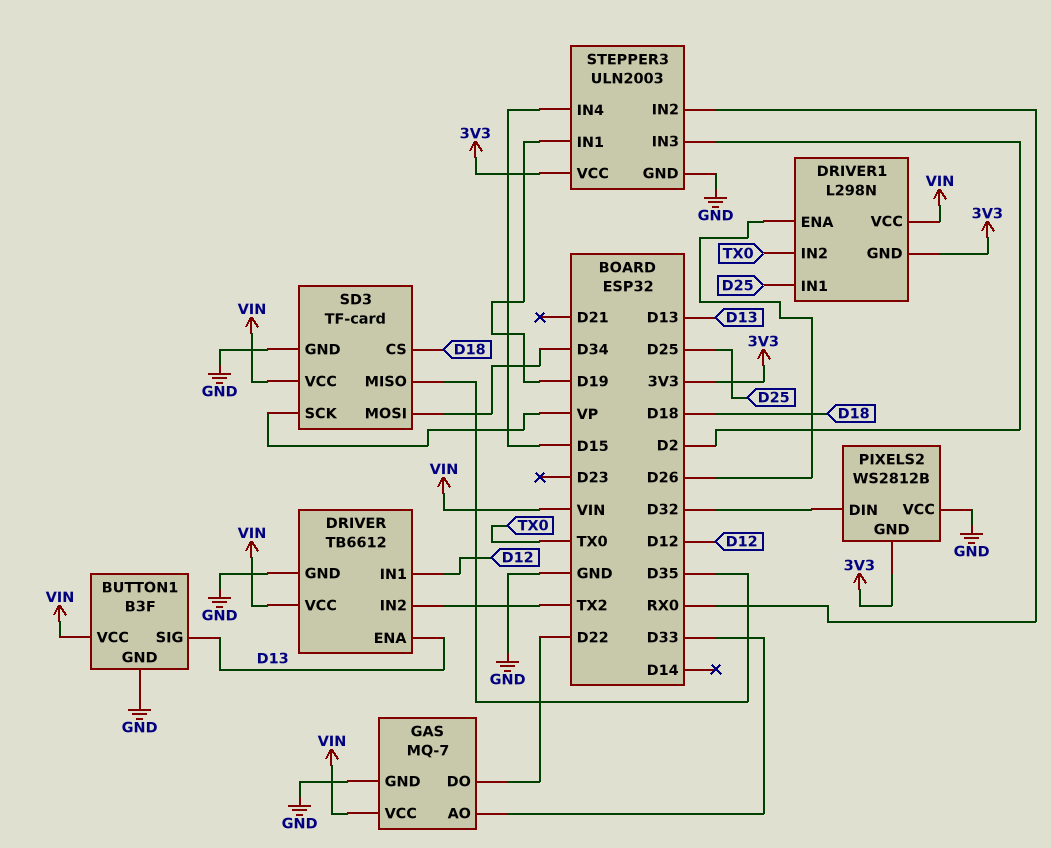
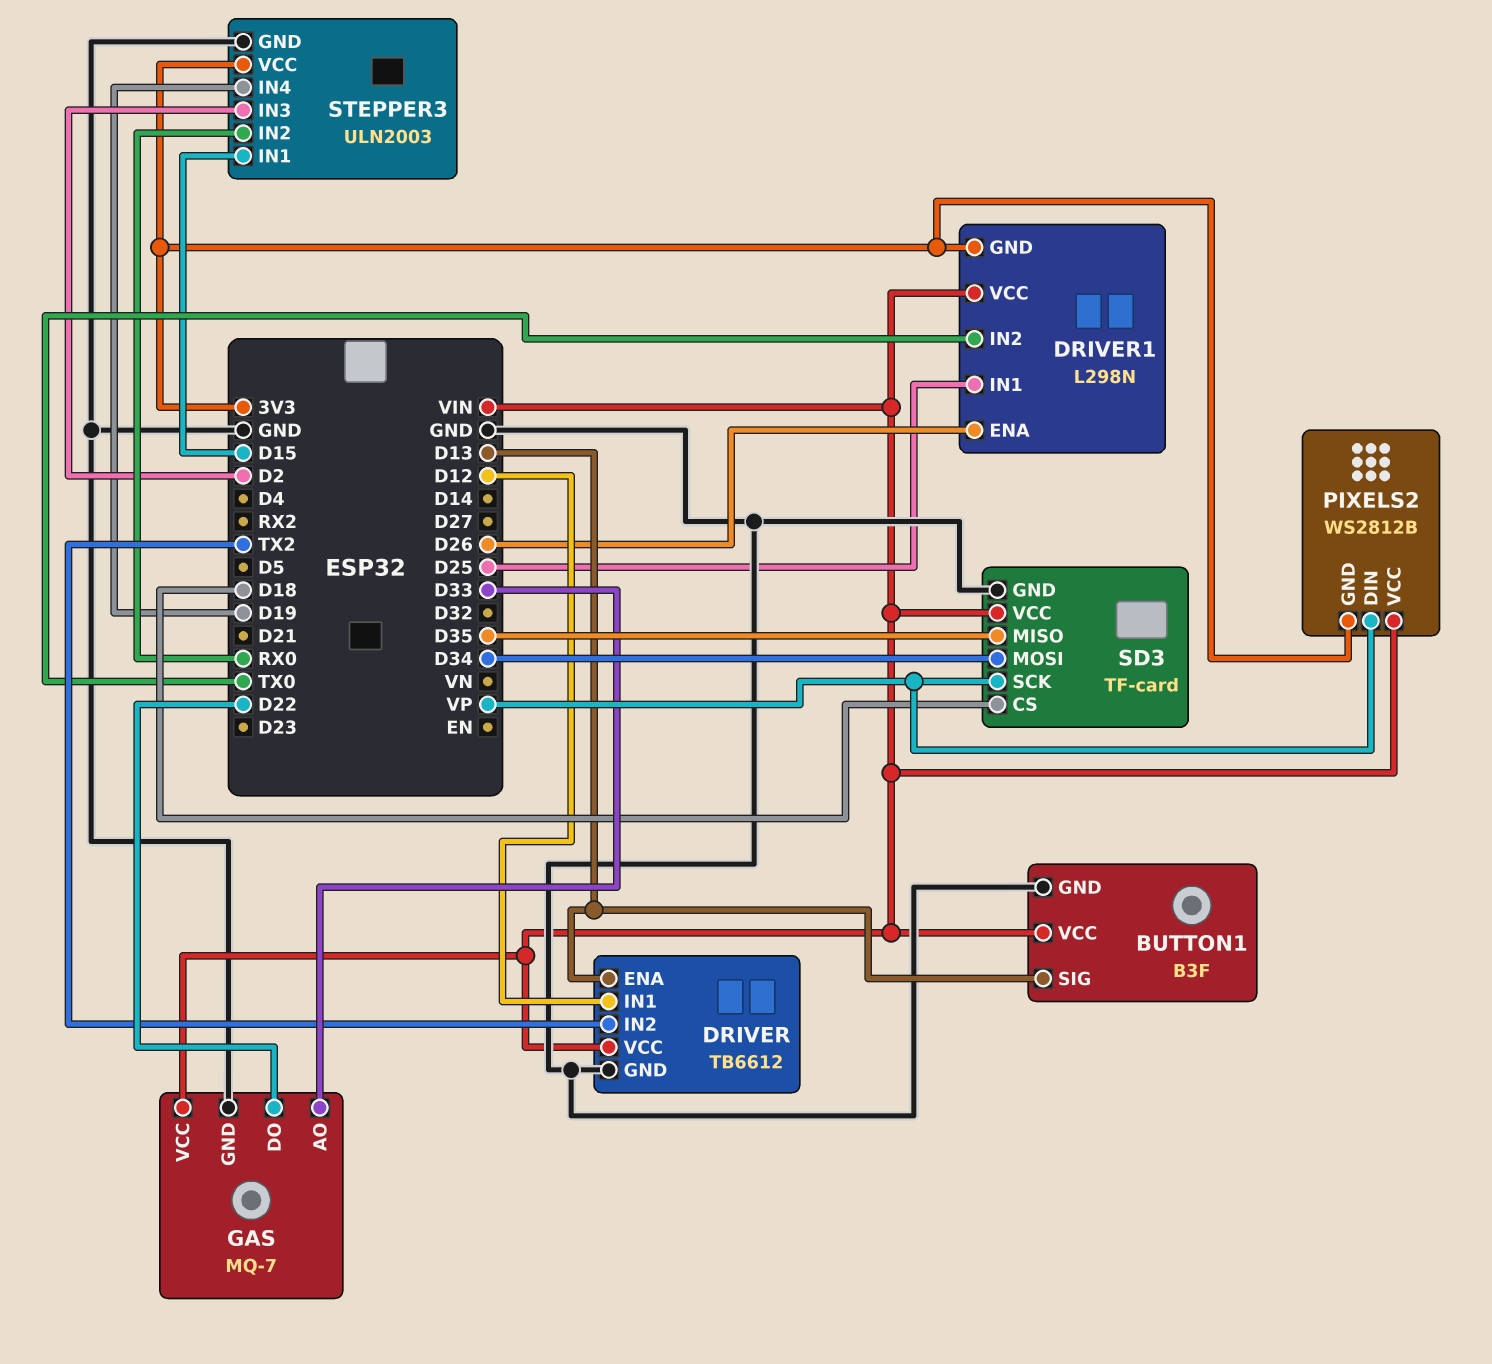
PIXELS2 pin DIN: D32 -> VP
PIXELS2 pin VCC: GND -> VIN
STEPPER3 pin IN1: D19 -> D15
STEPPER3 pin IN4: D15 -> D19

